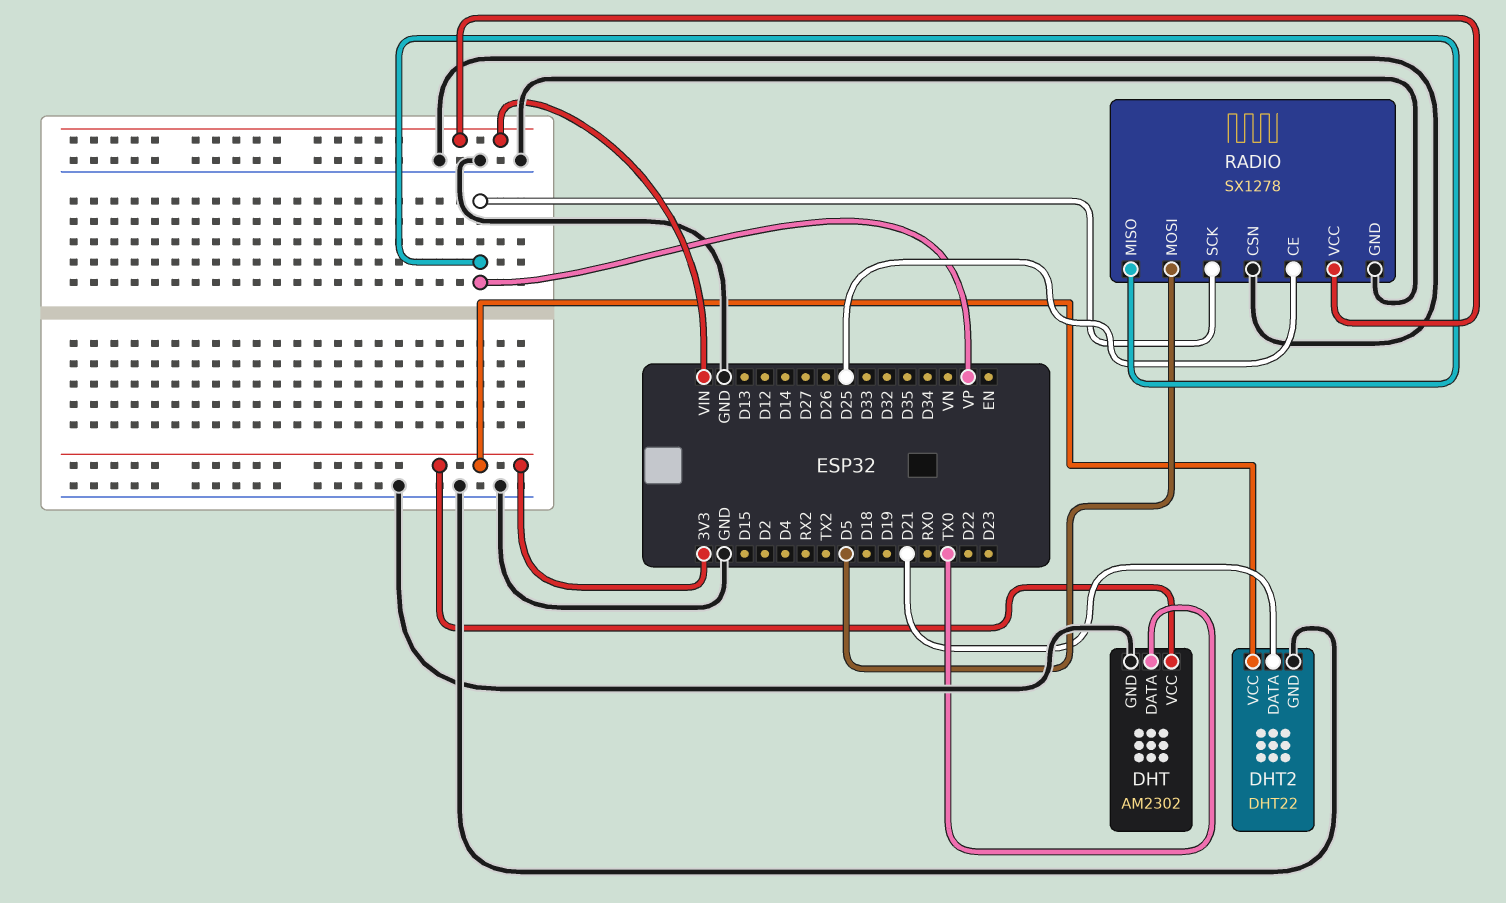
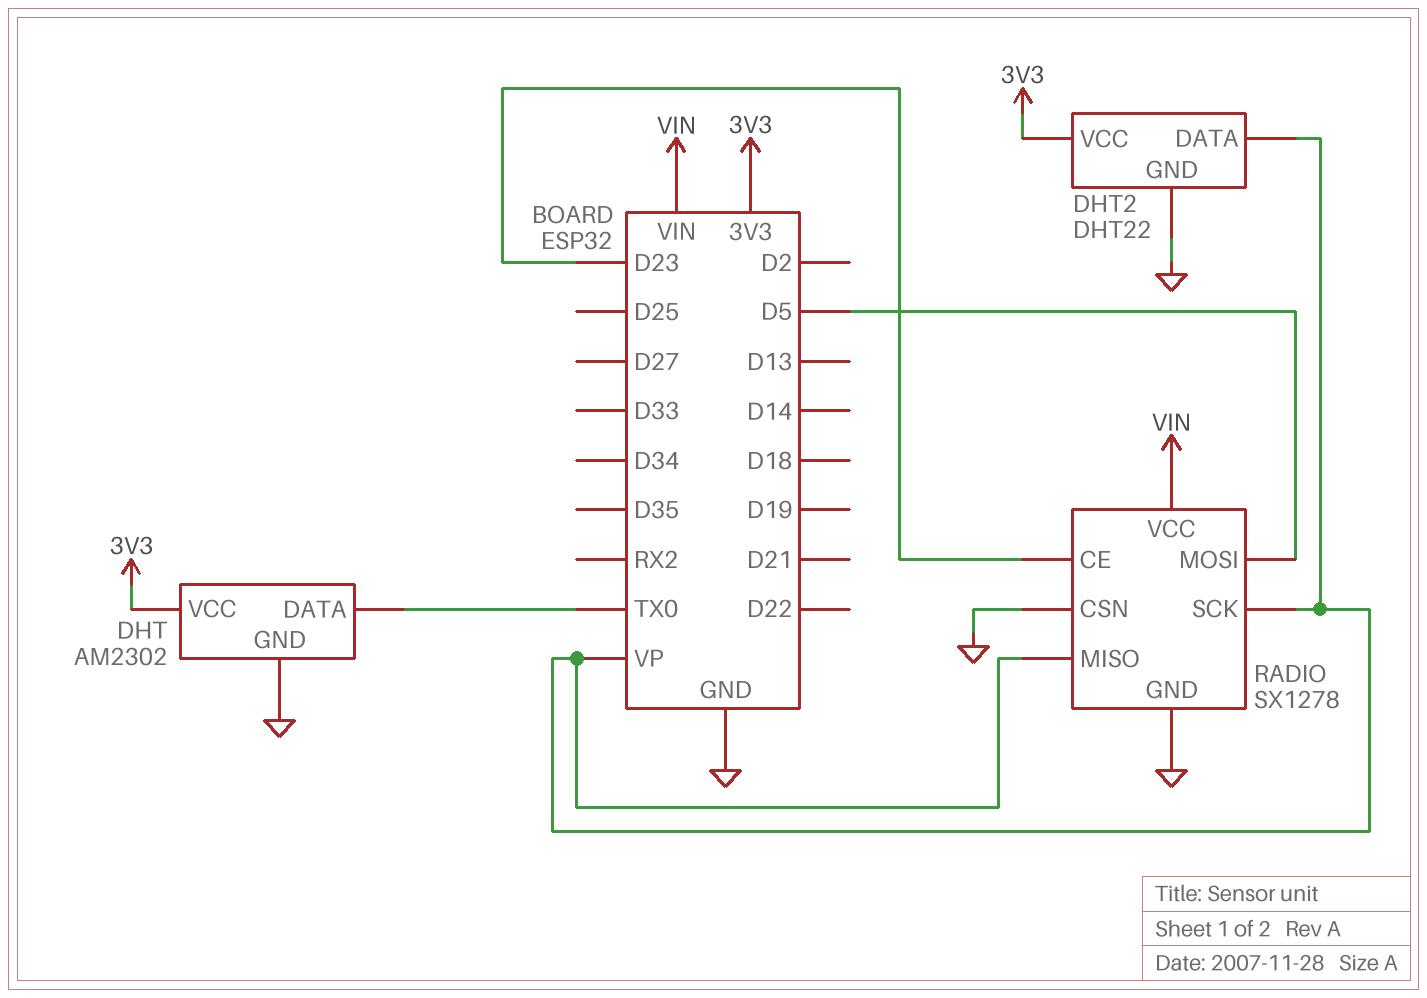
DHT2 pin DATA: D21 -> VP
RADIO pin CE: D25 -> D23

